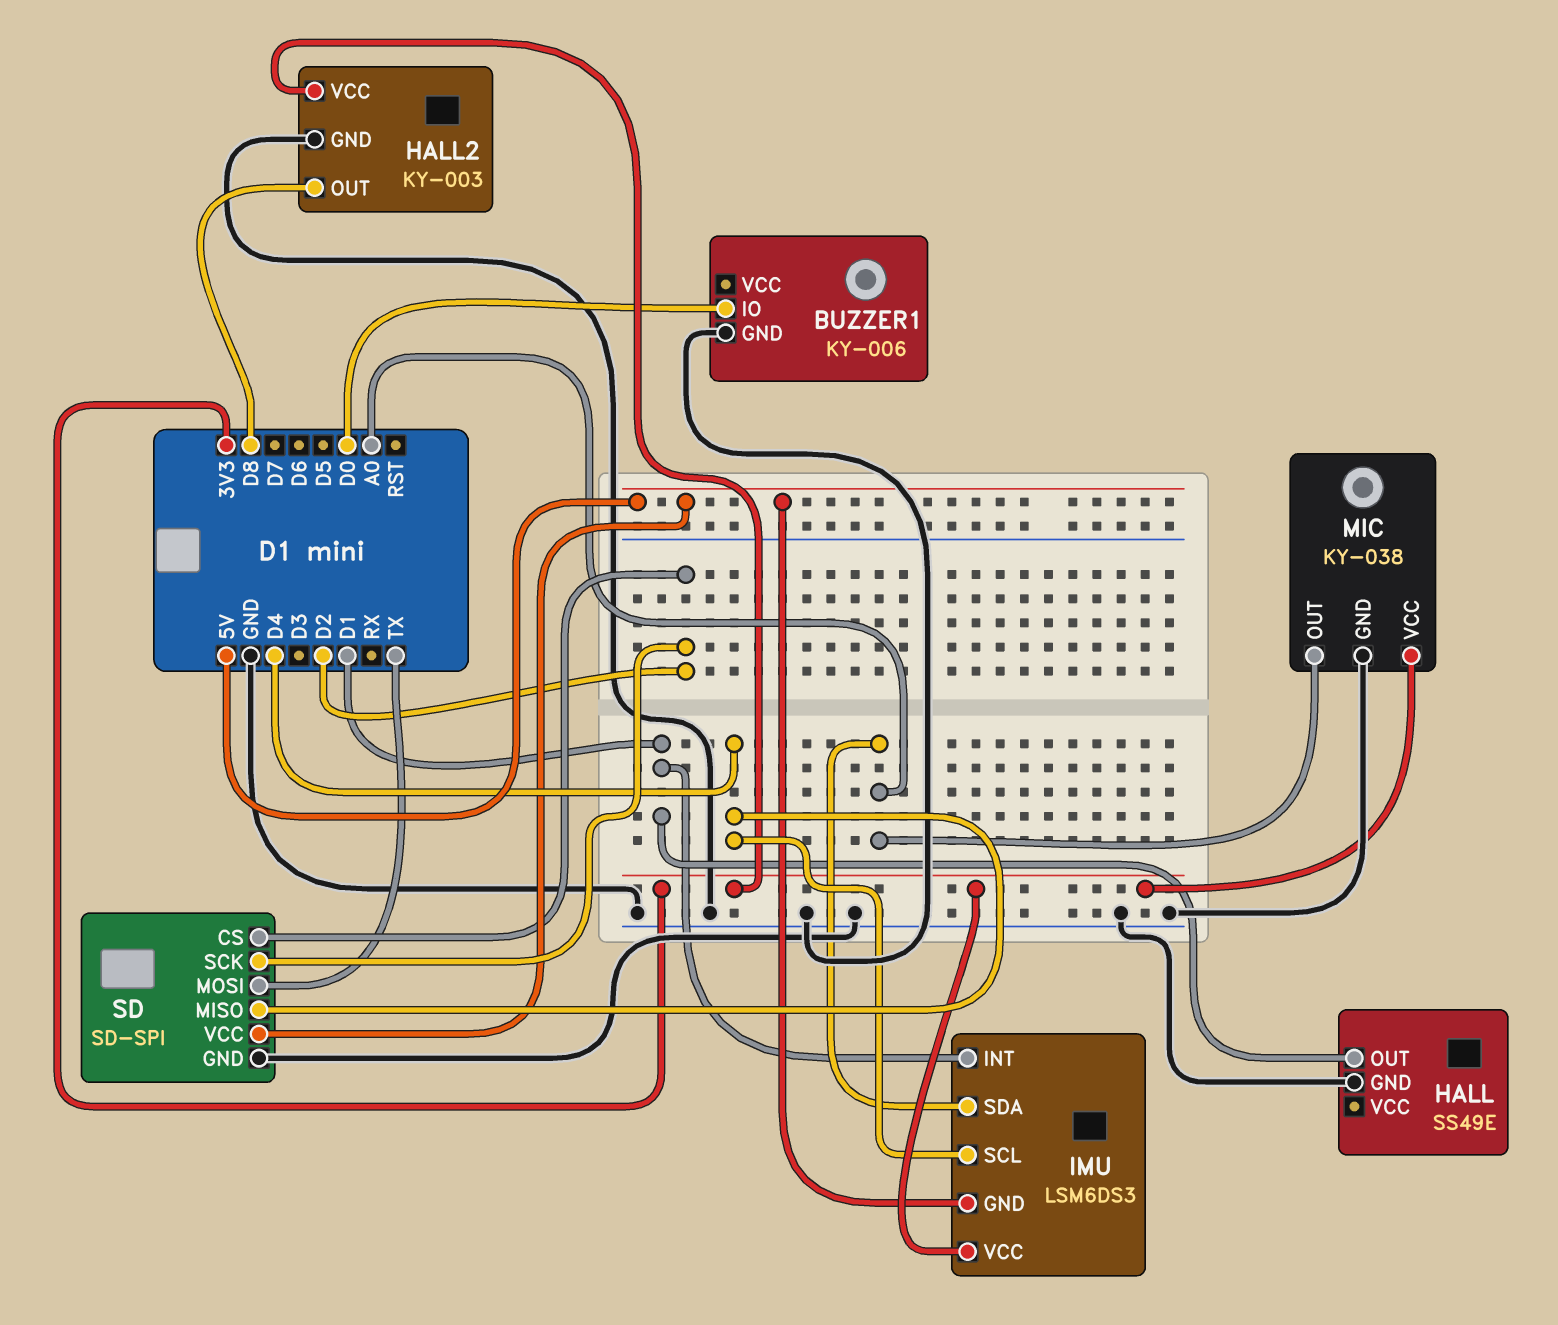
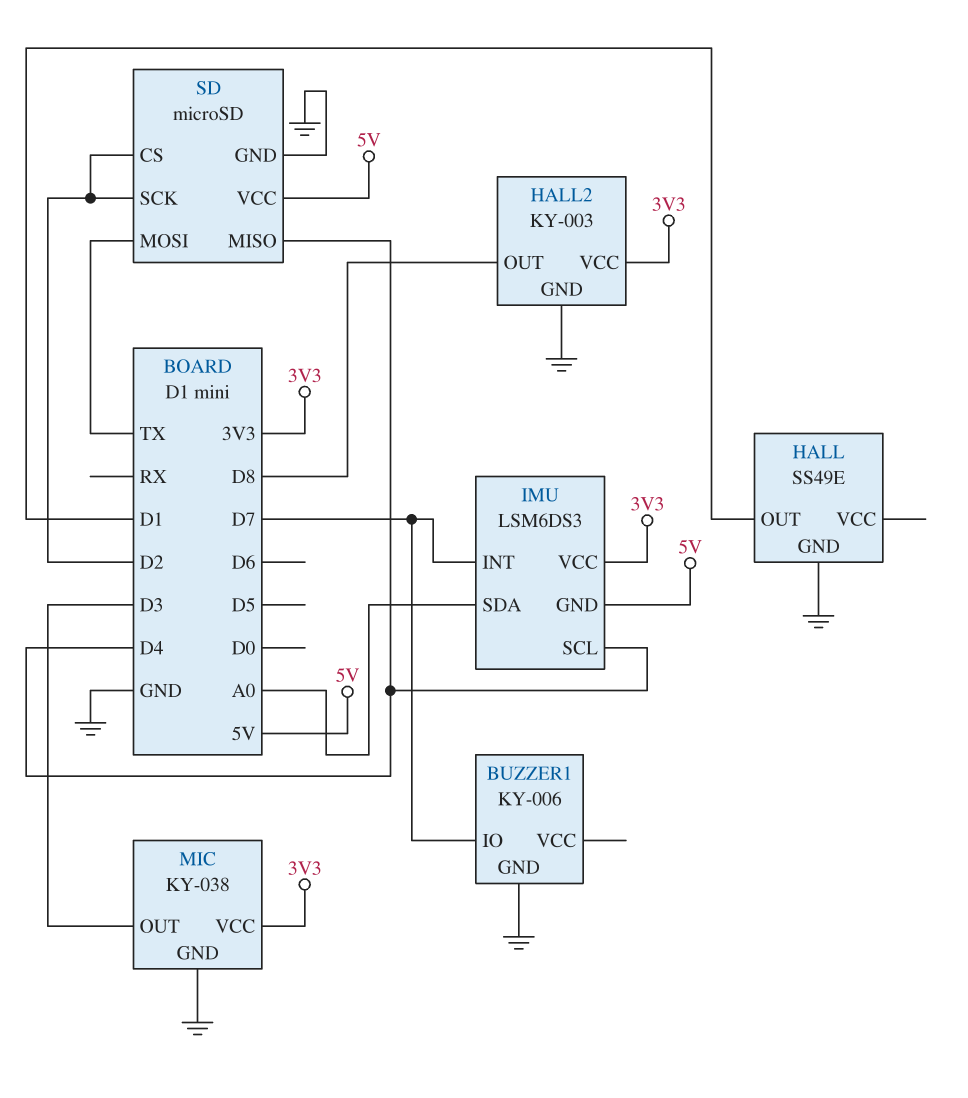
BUZZER1 pin IO: D0 -> D7
IMU pin INT: D1 -> D7
MIC pin OUT: A0 -> D3
SD: SD-SPI -> microSD

